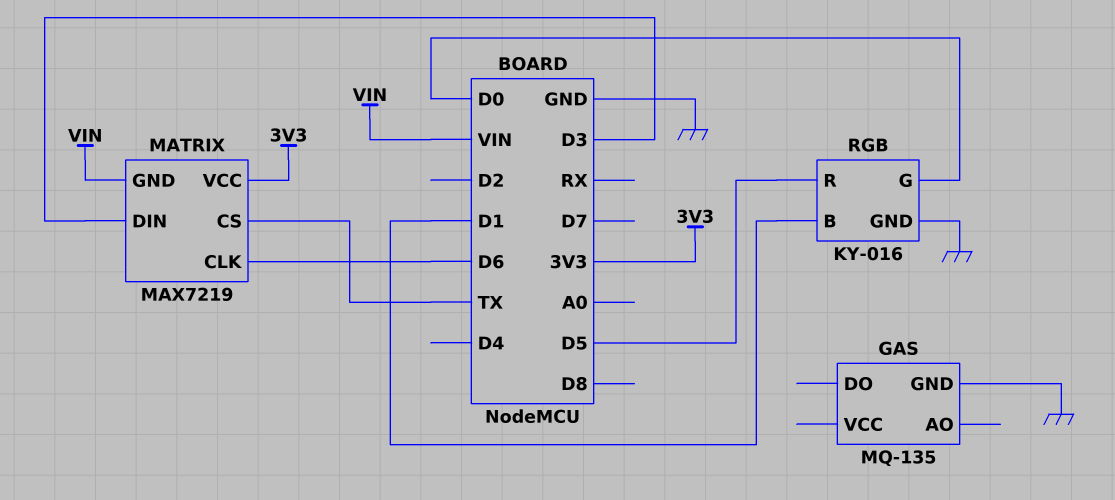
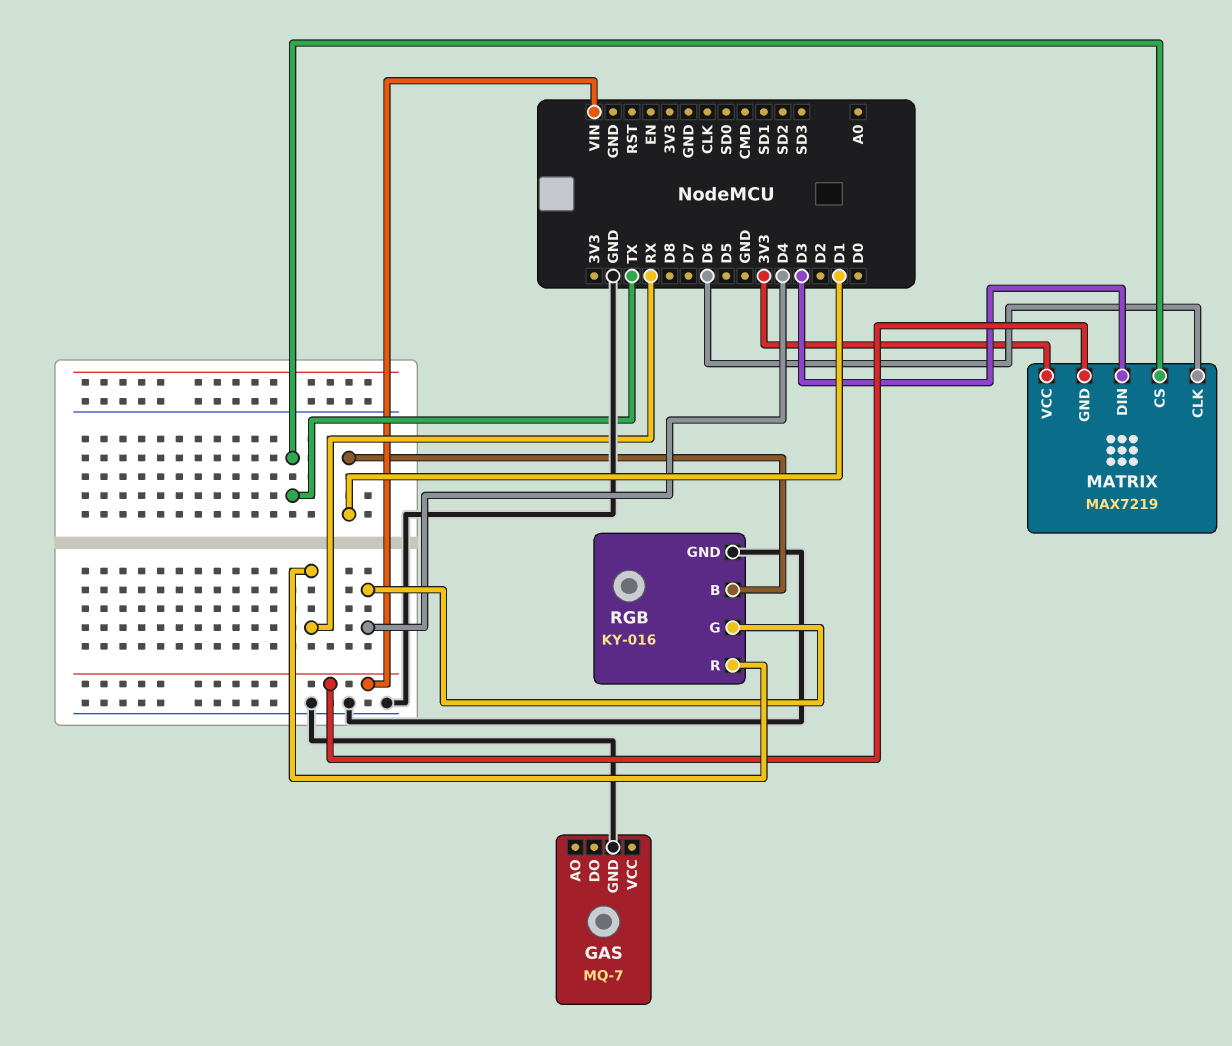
GAS: MQ-135 -> MQ-7
RGB pin G: D0 -> D4
RGB pin R: D5 -> RX

